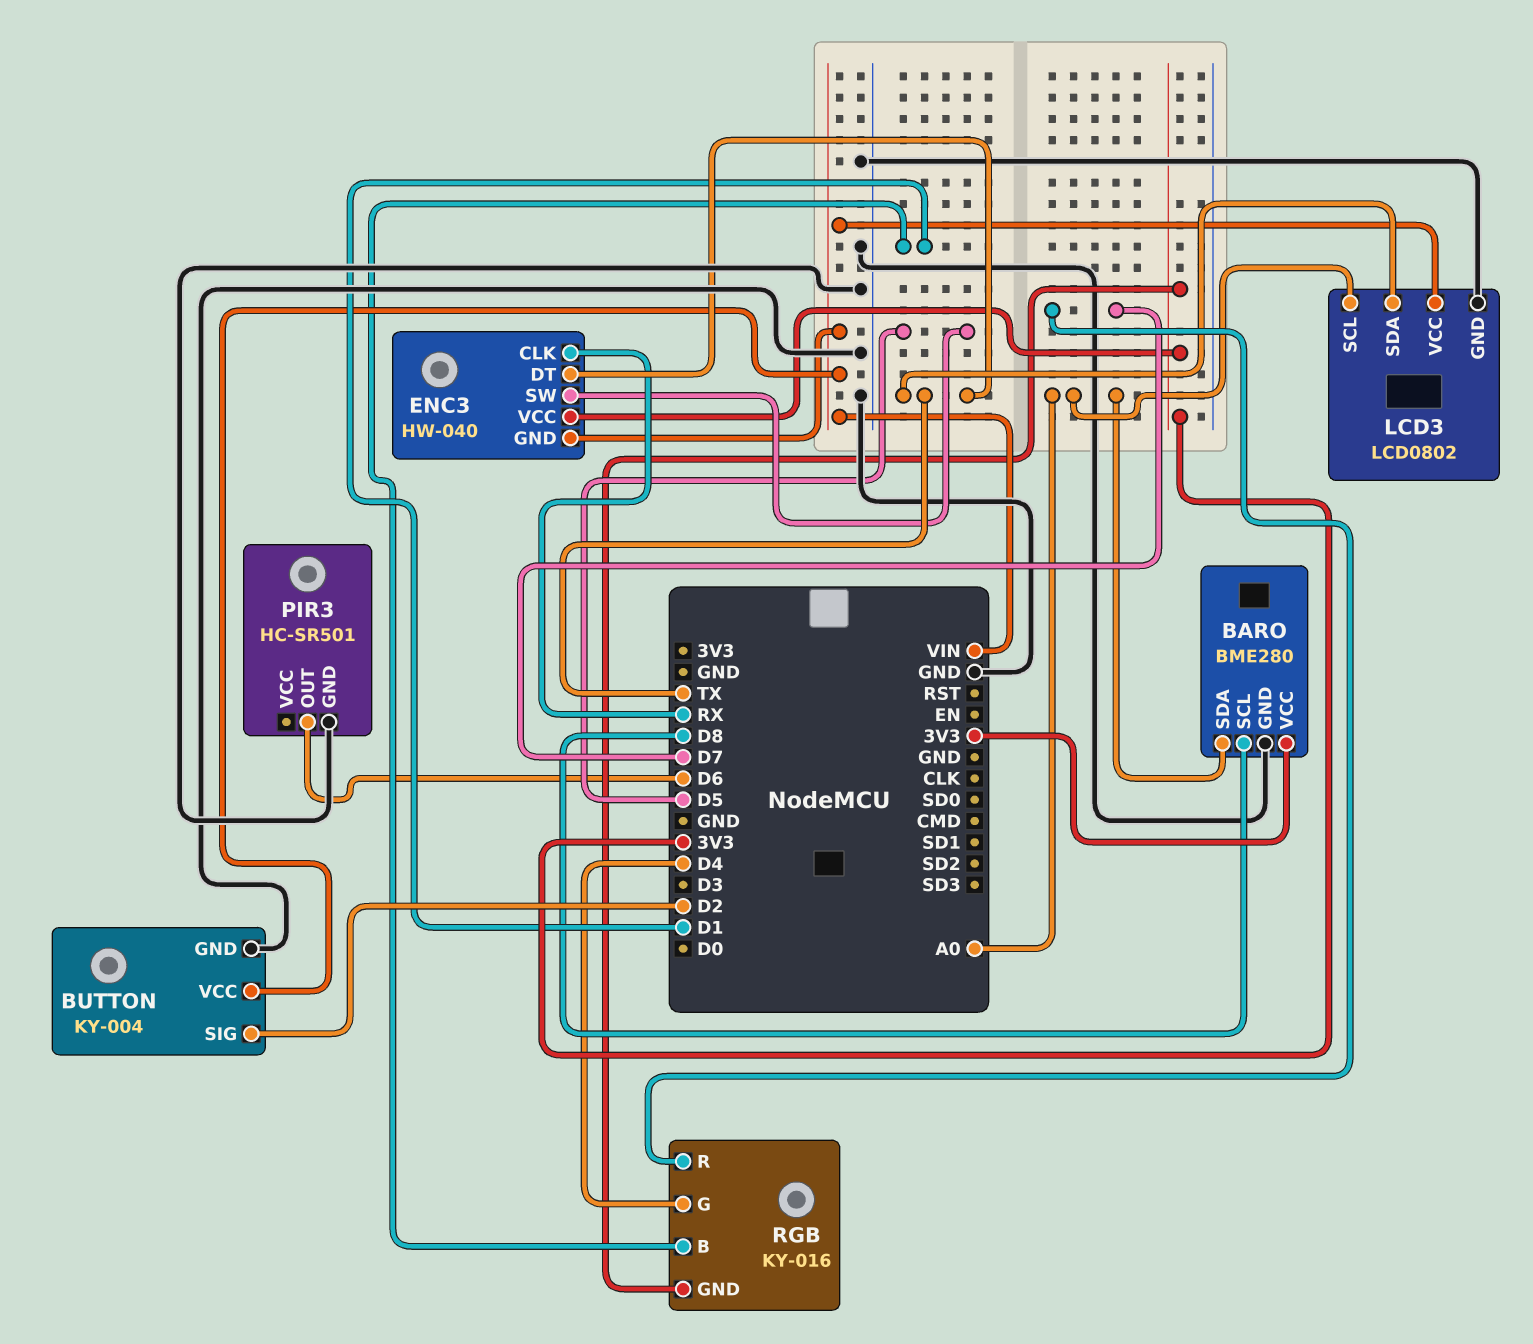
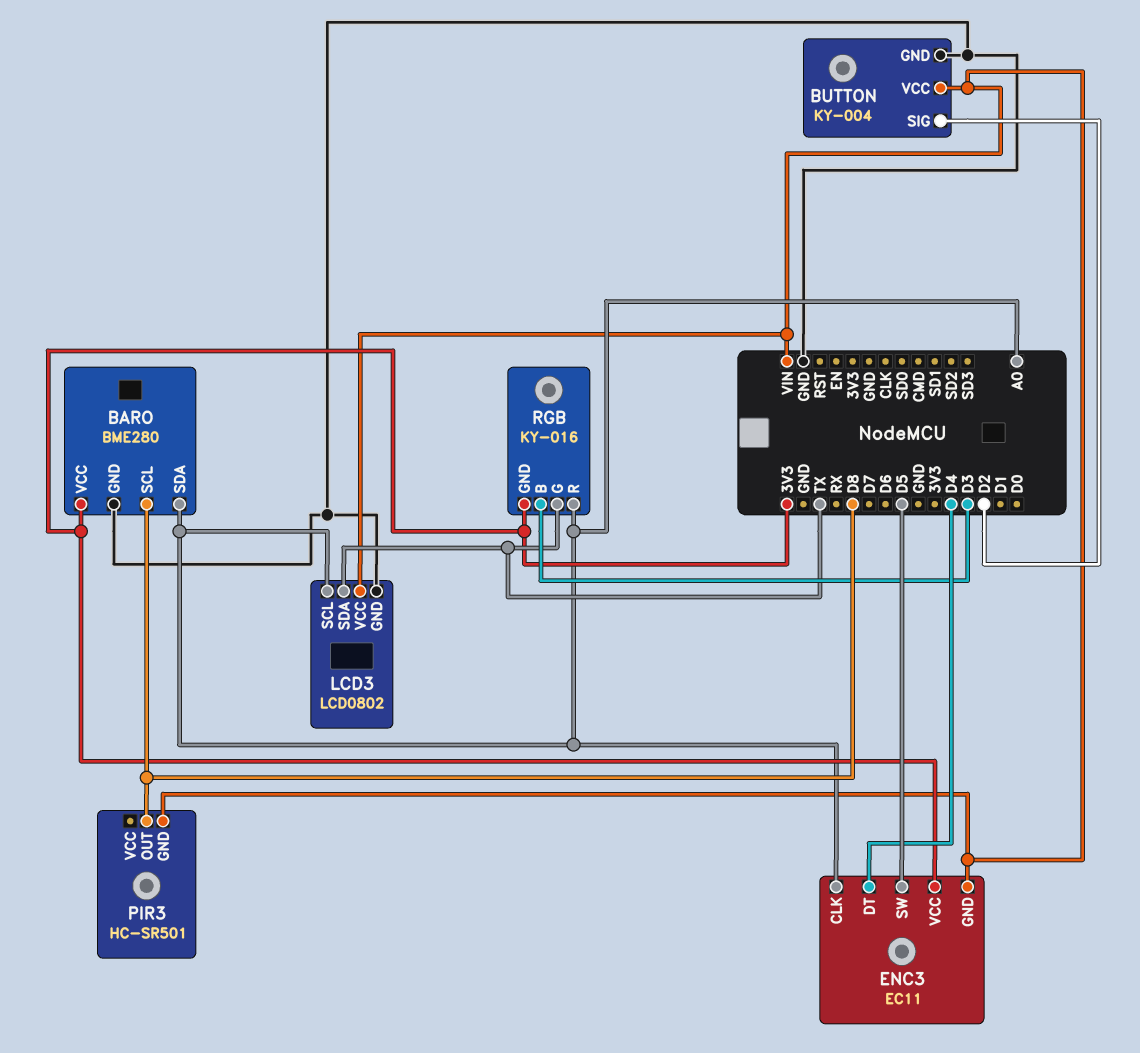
ENC3: HW-040 -> EC11
ENC3 pin CLK: RX -> A0
ENC3 pin DT: TX -> D4
PIR3 pin GND: GND -> VIN
PIR3 pin OUT: D6 -> D8
RGB pin B: D1 -> D3
RGB pin G: D4 -> TX
RGB pin R: D7 -> A0

